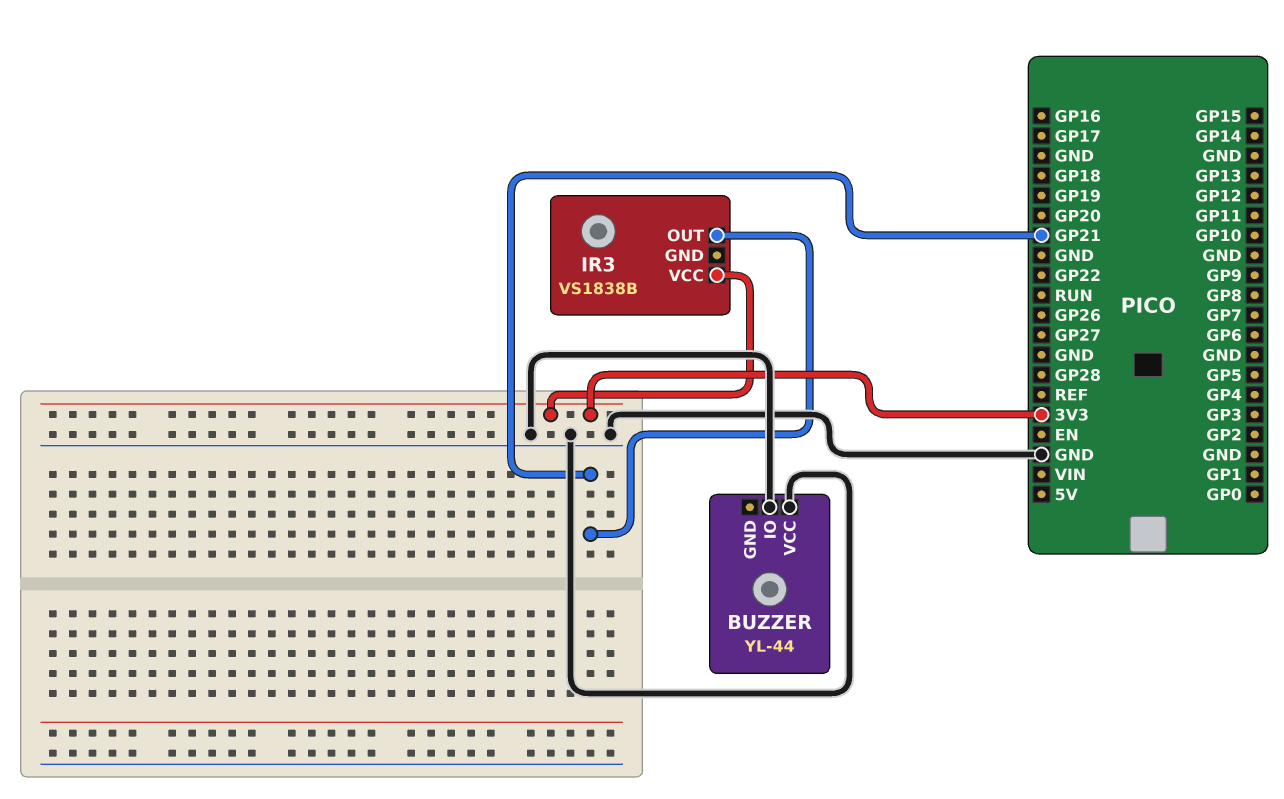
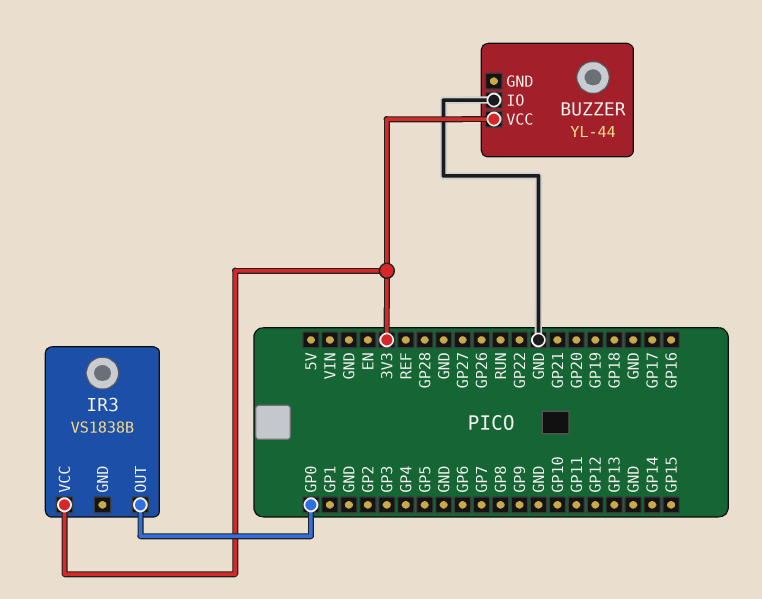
BUZZER pin VCC: GND -> 3V3
IR3 pin OUT: GP21 -> GP0

